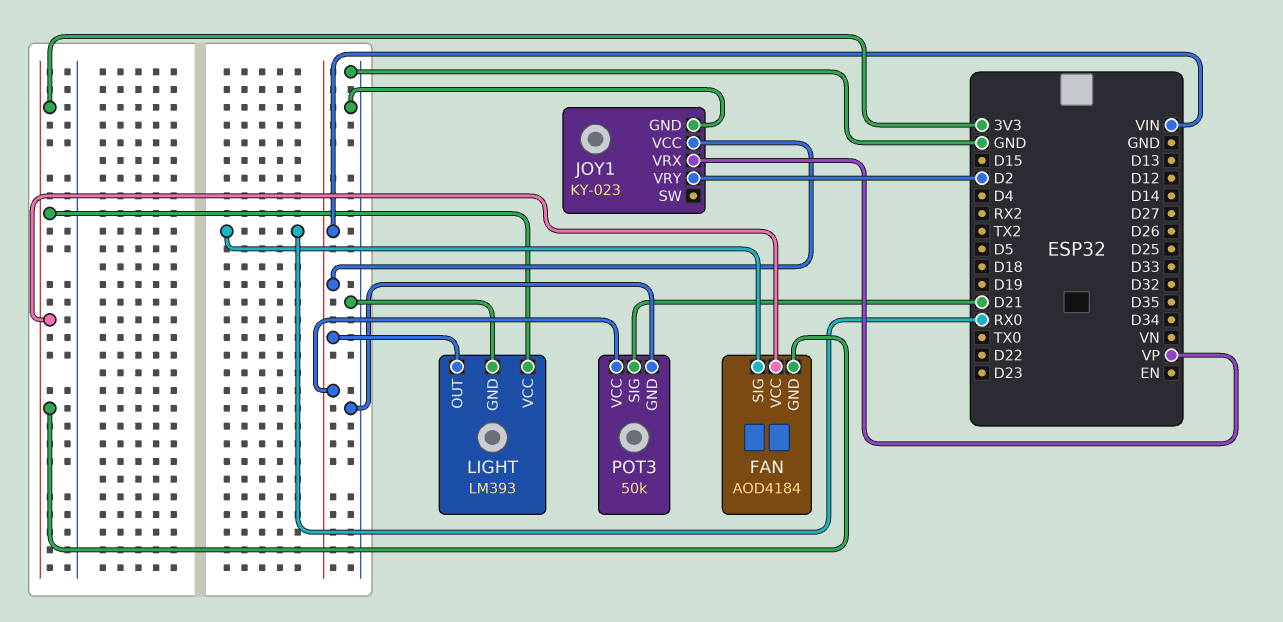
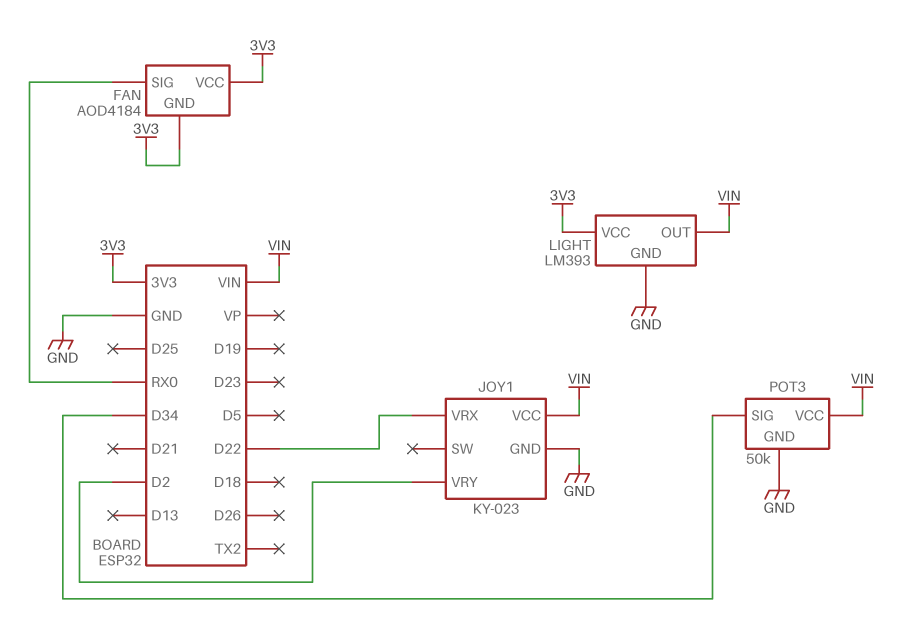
JOY1 pin VRX: VP -> D22
POT3 pin SIG: D21 -> D34

